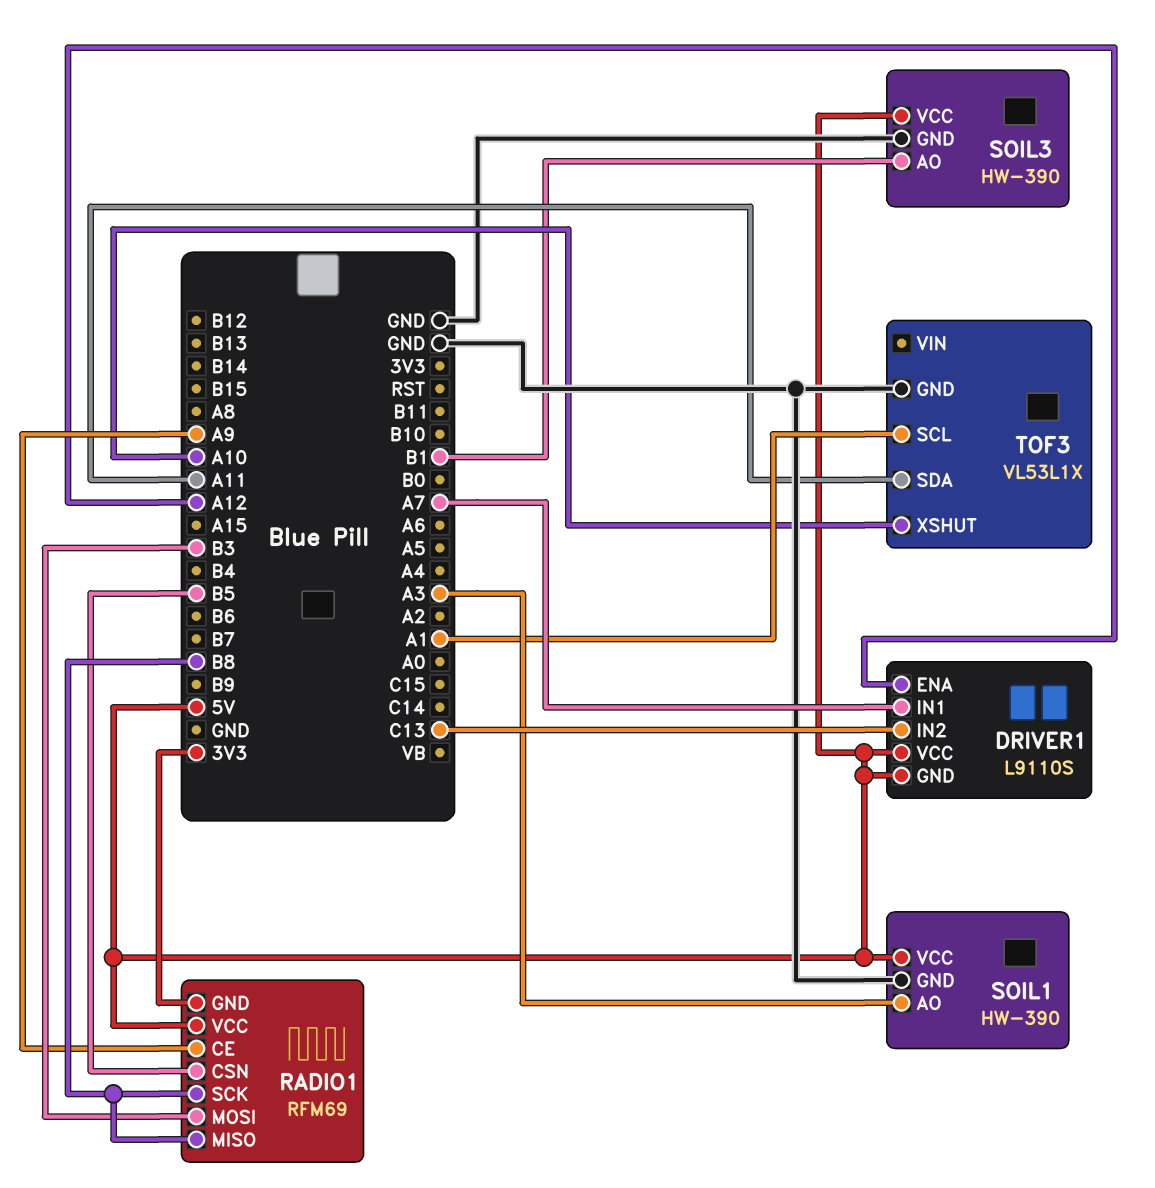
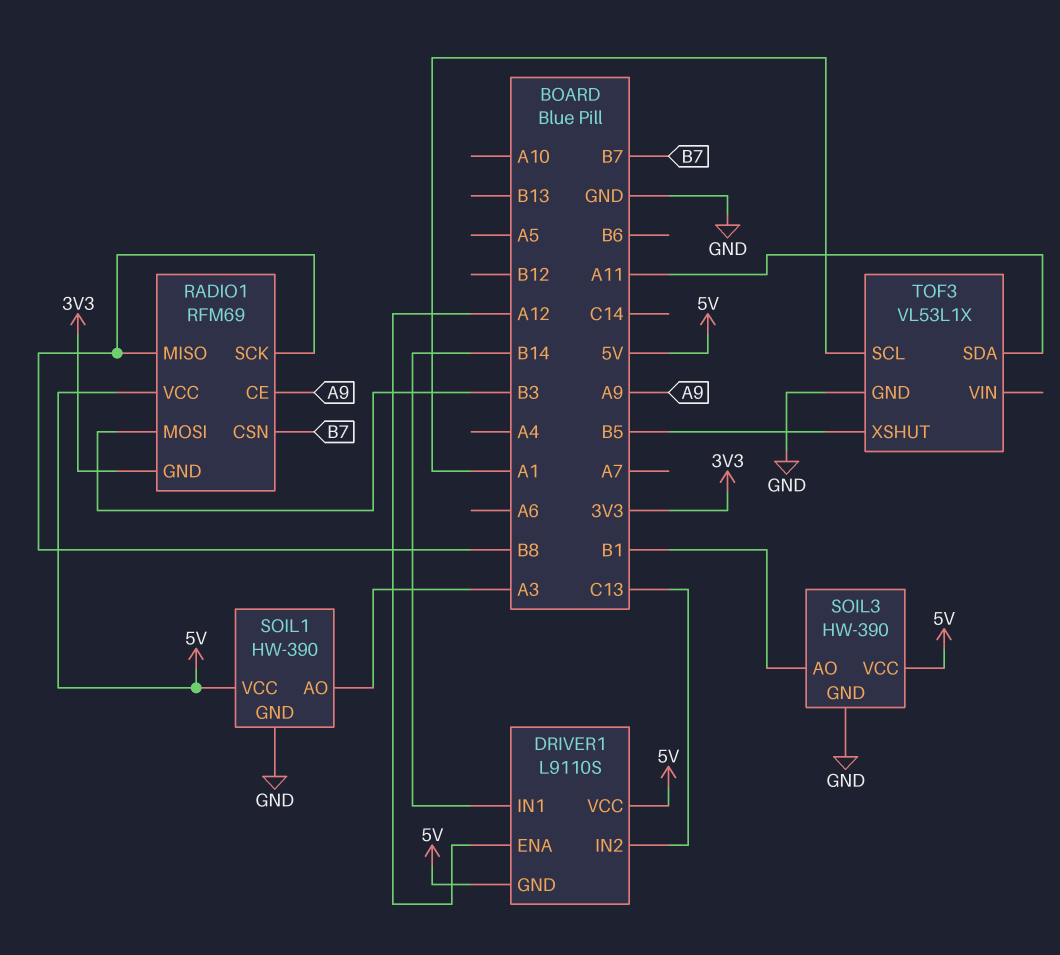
DRIVER1 pin IN1: A7 -> B14
RADIO1 pin CSN: B5 -> B7
TOF3 pin XSHUT: A10 -> B5

